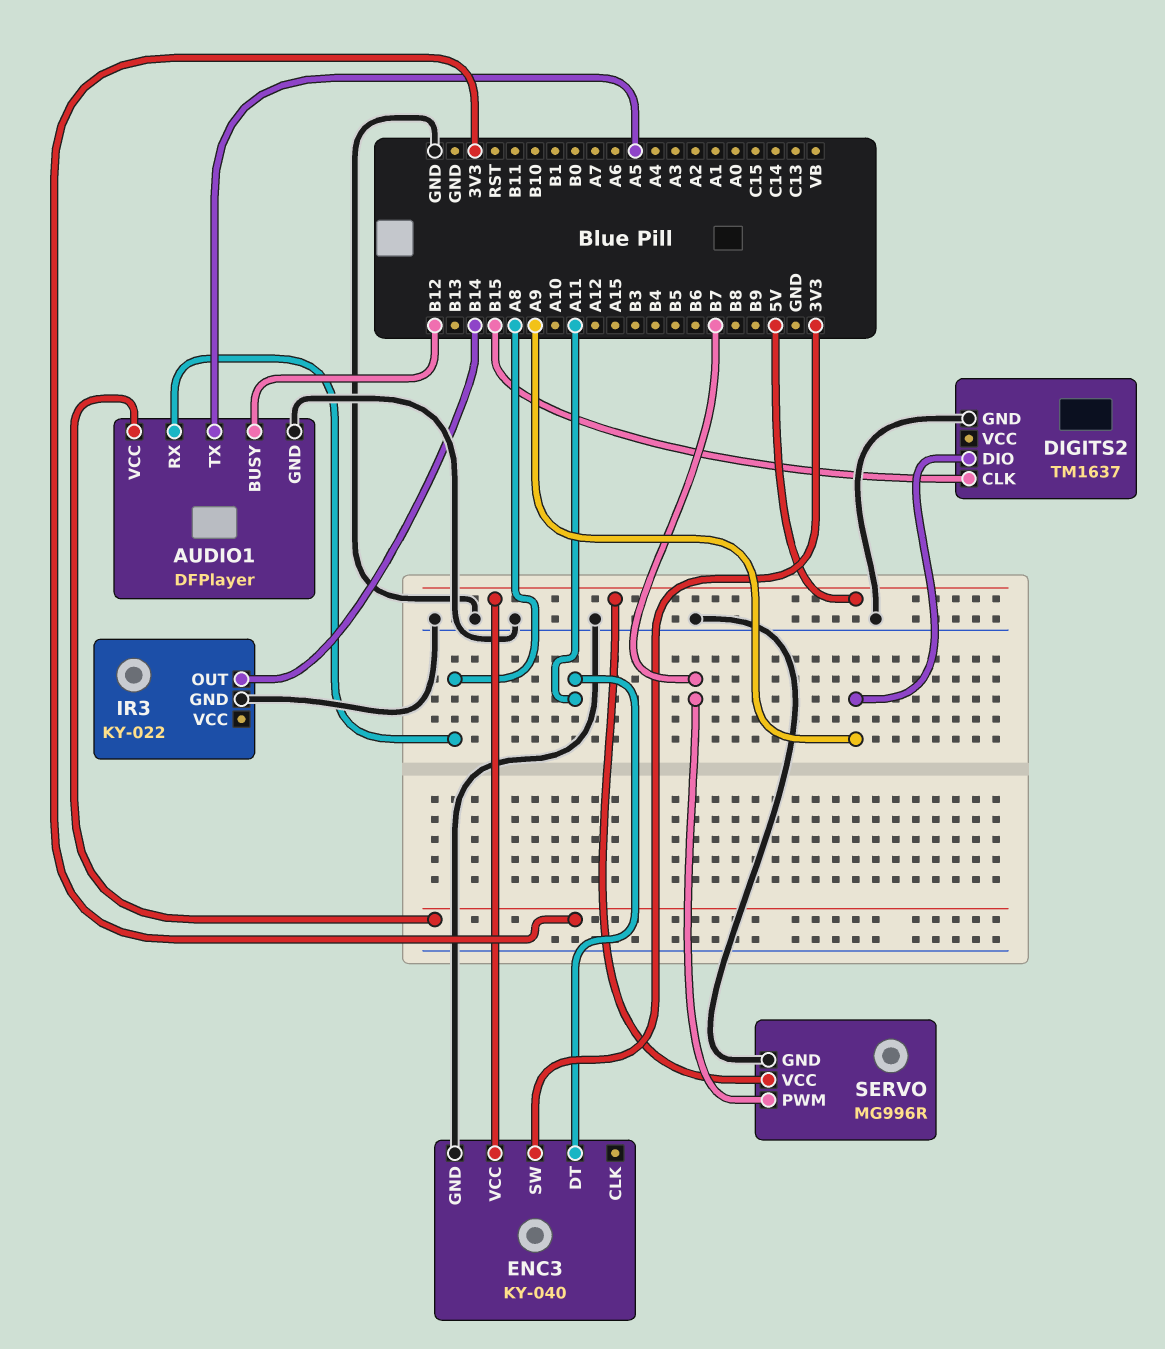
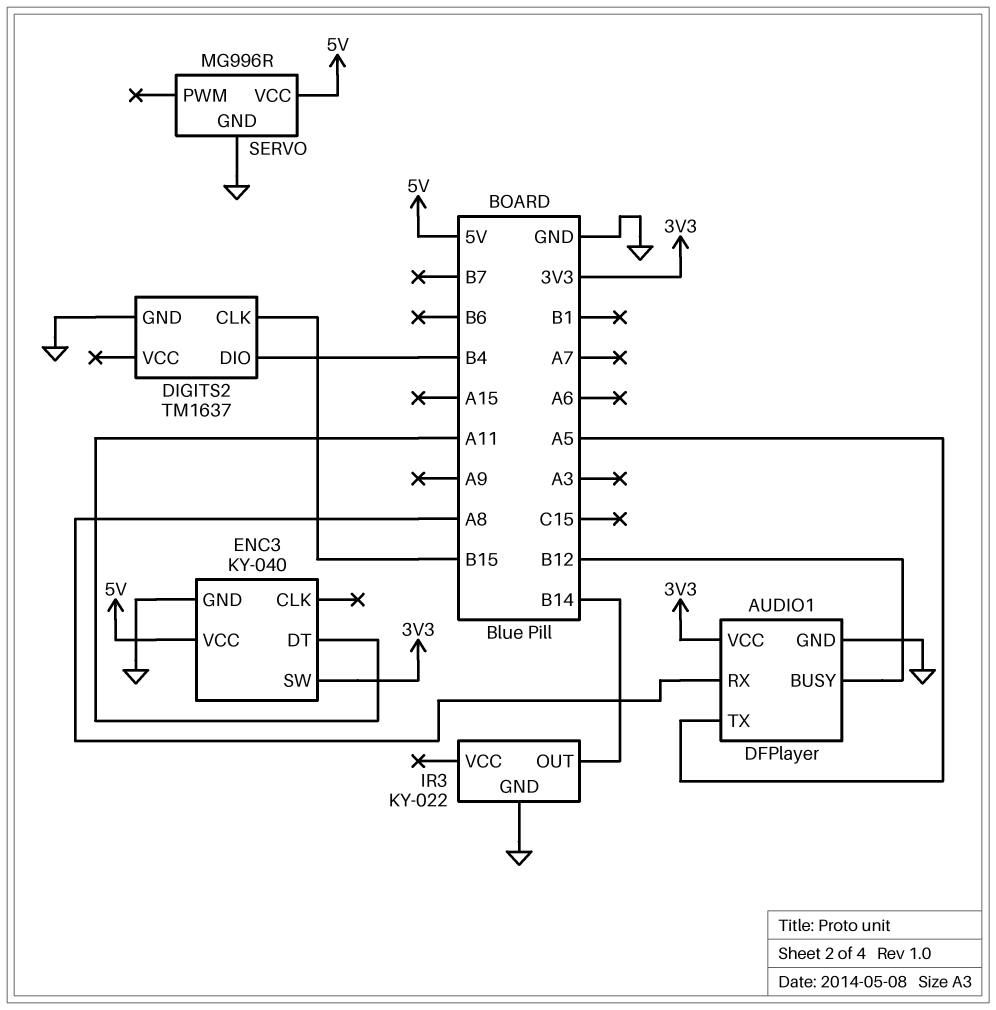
DIGITS2 pin DIO: A9 -> B4
SERVO pin PWM: B7 -> none

